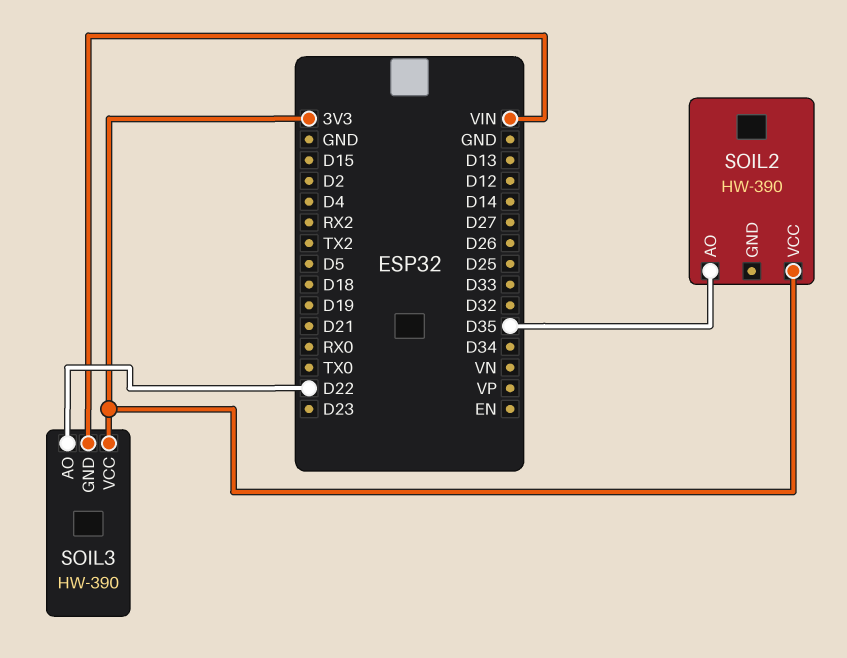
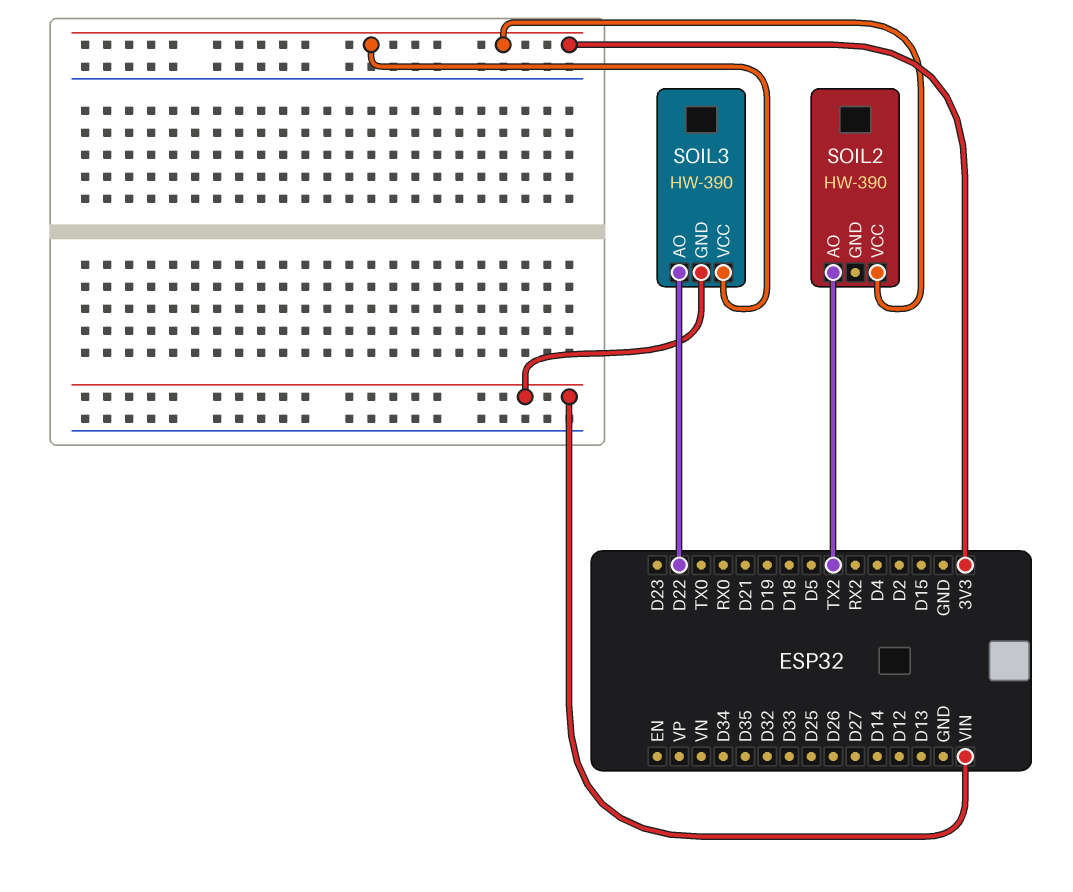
SOIL2 pin AO: D35 -> TX2

